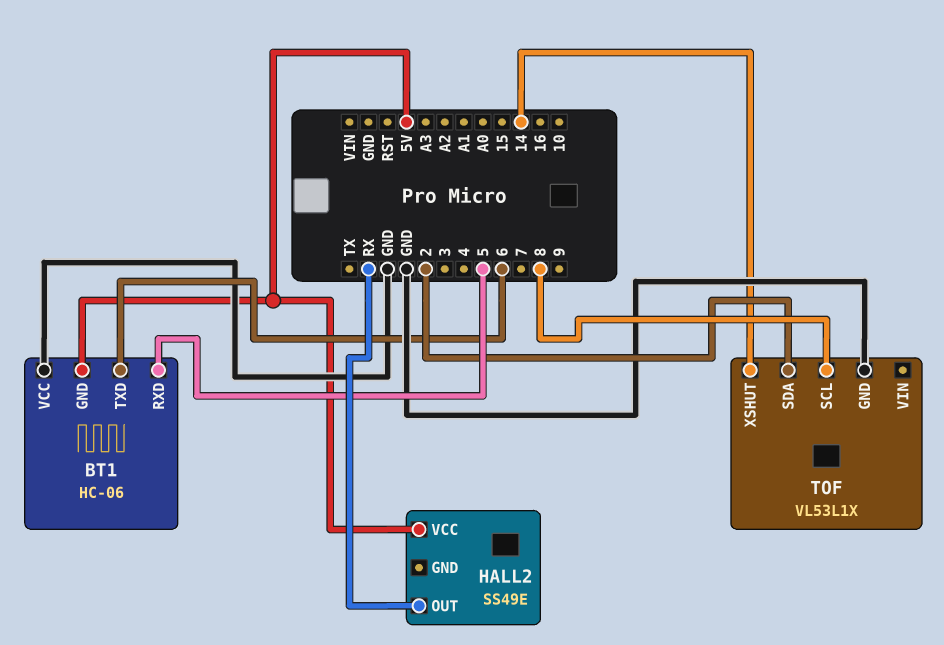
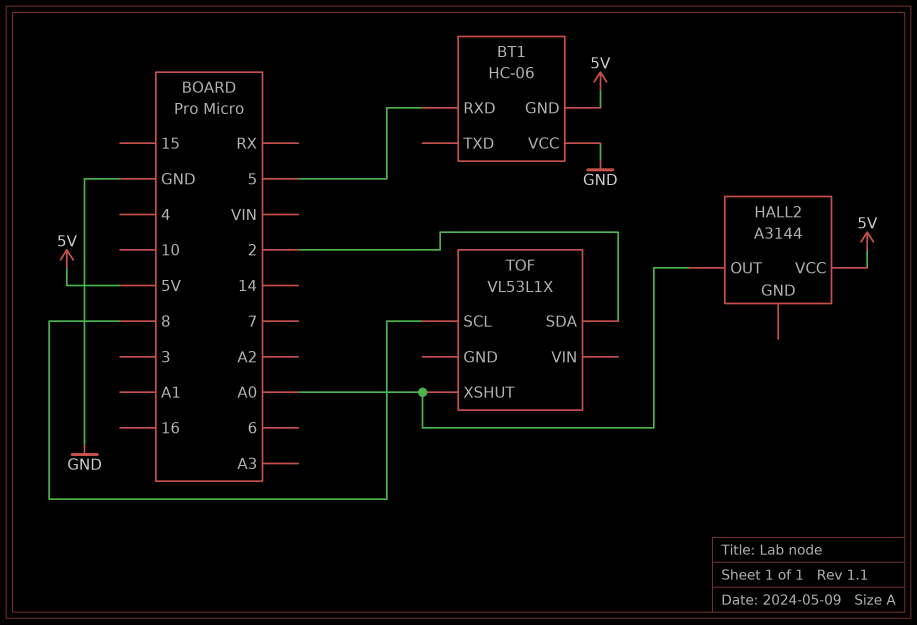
BT1 pin TXD: 6 -> none
HALL2: SS49E -> A3144
HALL2 pin OUT: RX -> A0
TOF pin GND: GND -> none
TOF pin XSHUT: 14 -> A0

